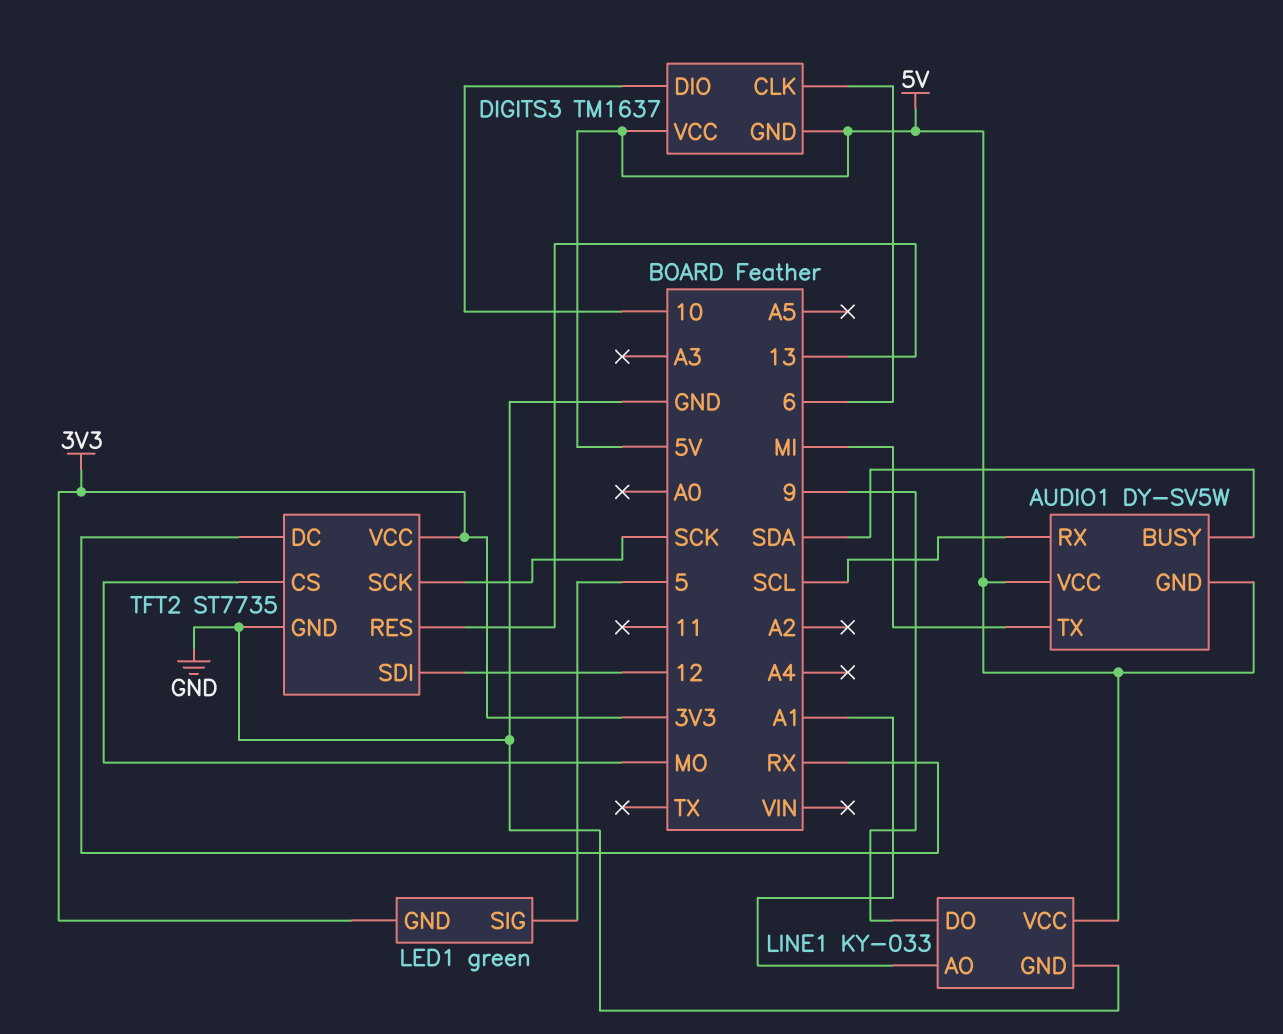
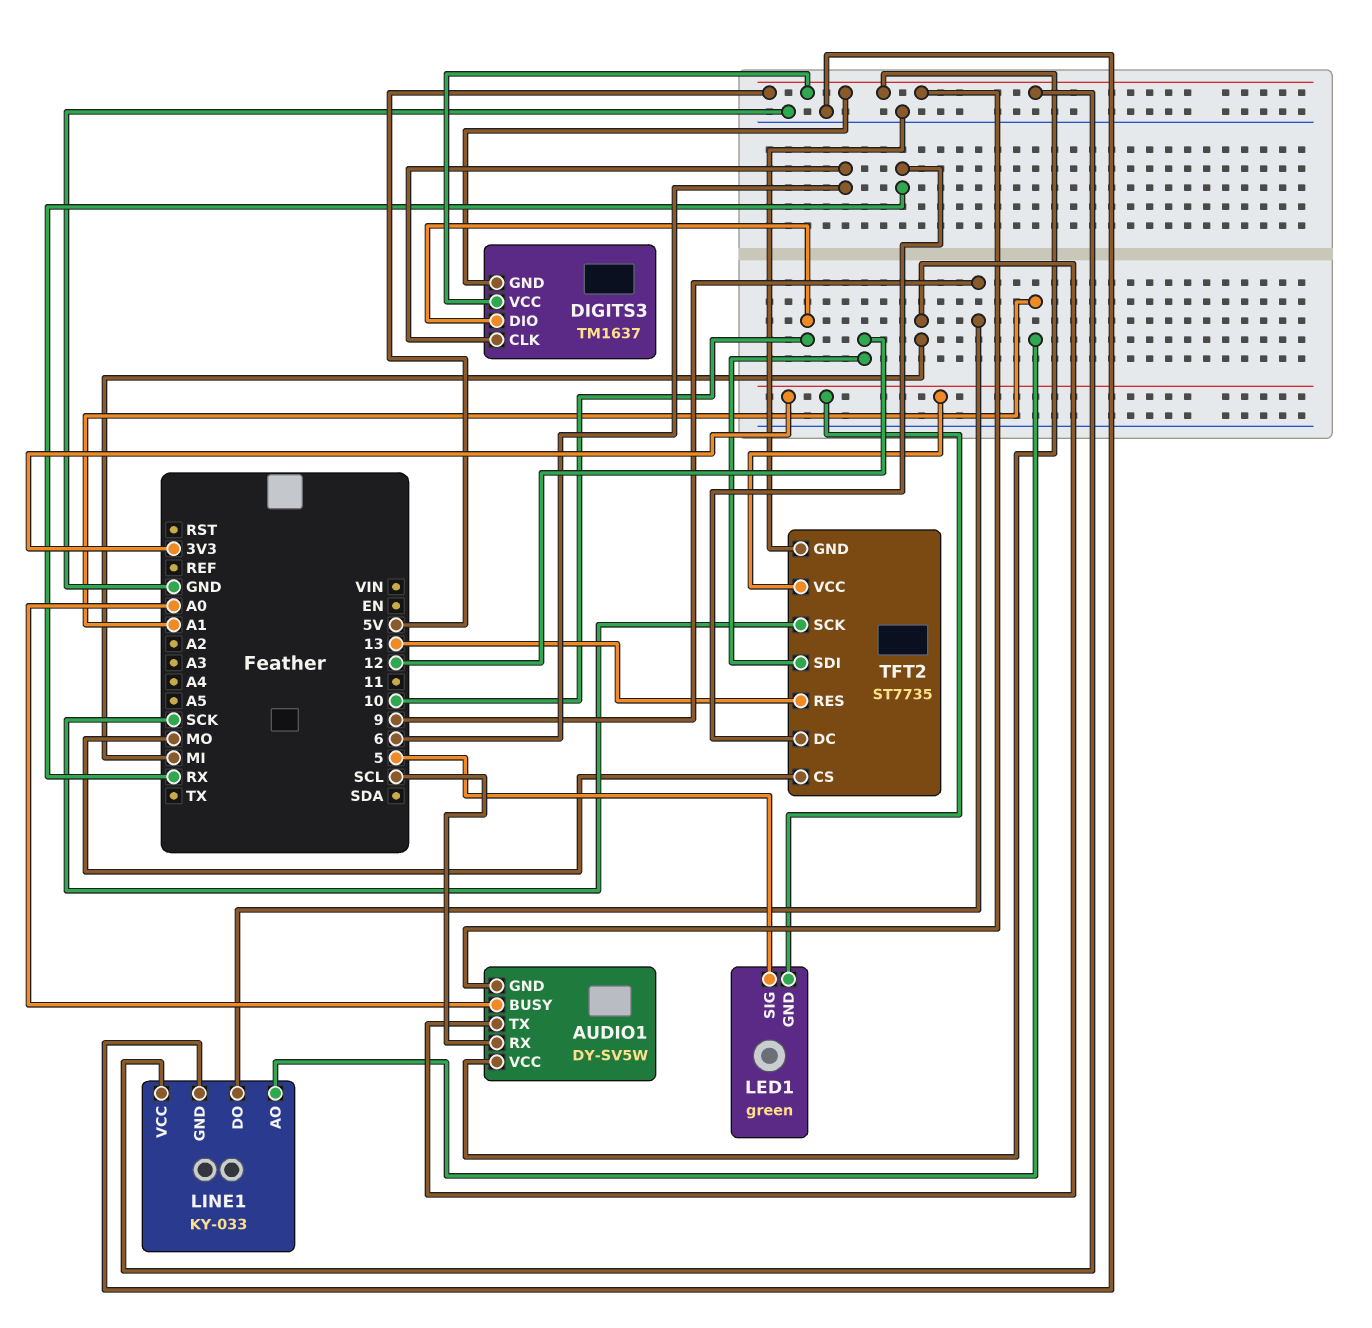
AUDIO1 pin BUSY: SDA -> A0

